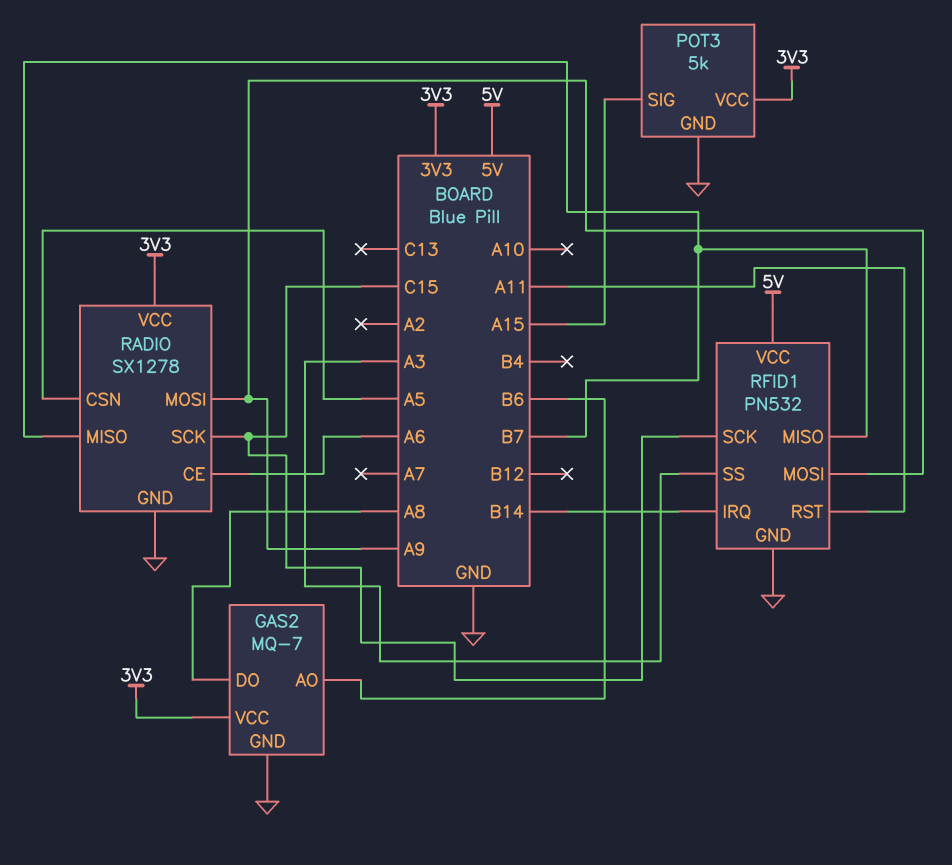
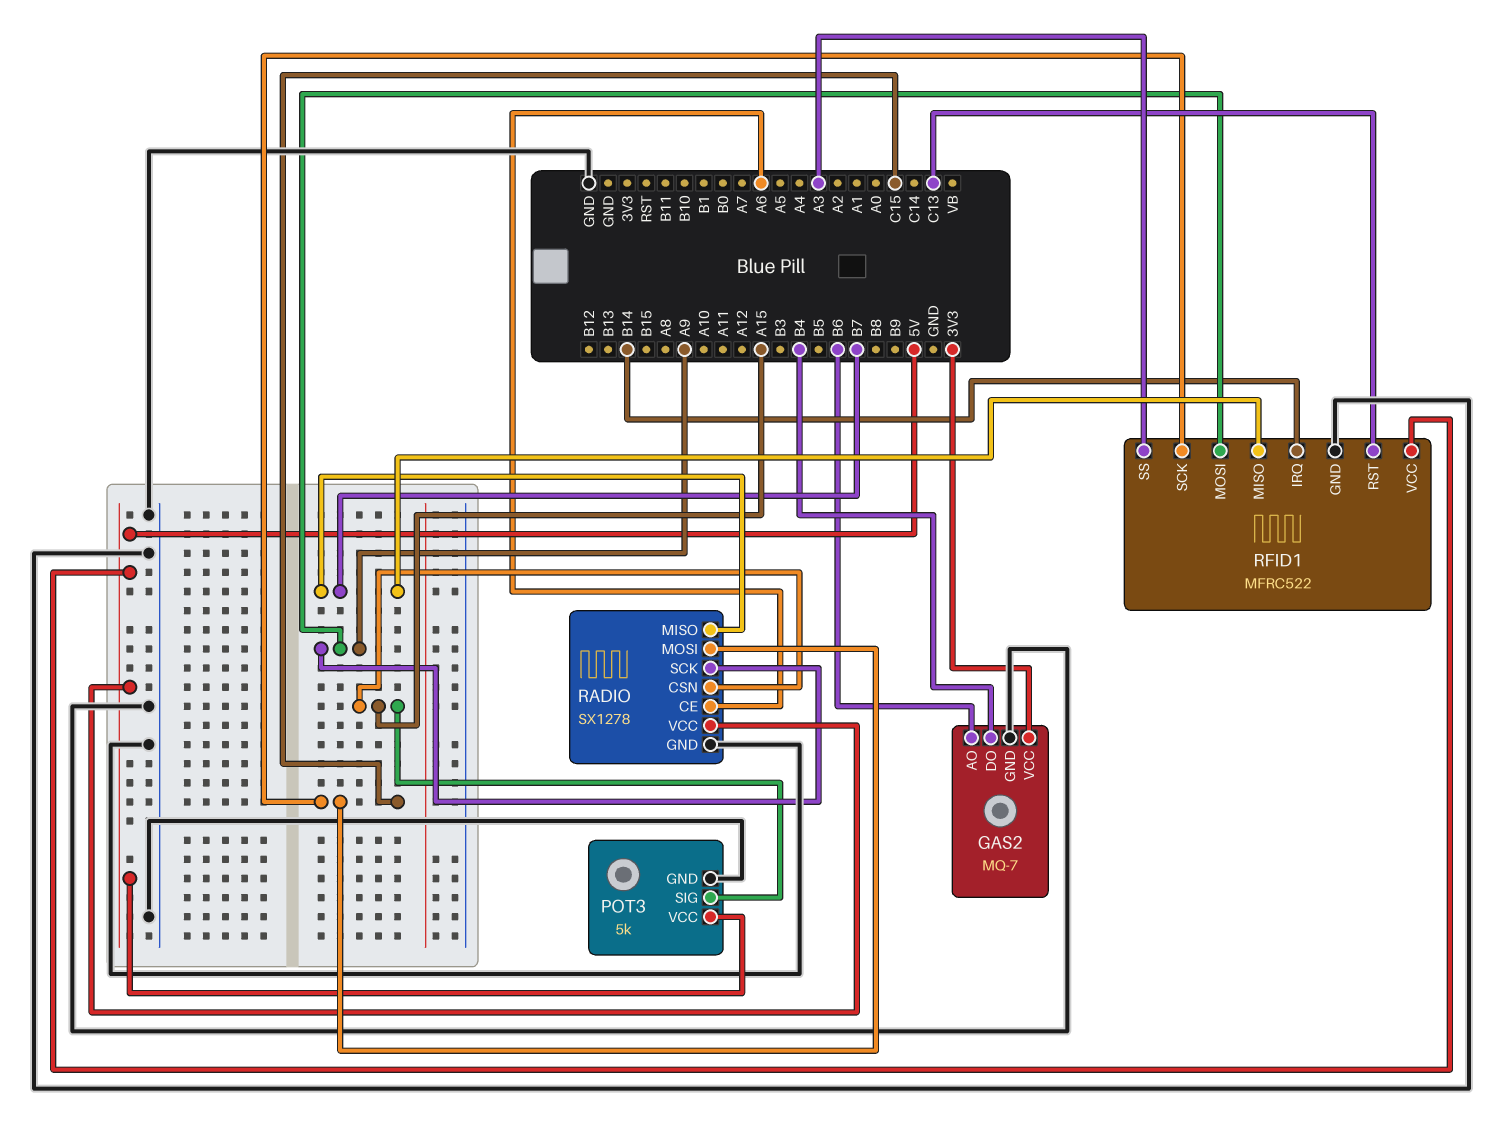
GAS2 pin DO: A8 -> B4
POT3 pin VCC: 3V3 -> 5V
RADIO pin CSN: A5 -> A15
RADIO pin MOSI: A9 -> C15
RADIO pin SCK: C15 -> A9
RADIO pin VCC: 3V3 -> 5V
RFID1: PN532 -> MFRC522
RFID1 pin RST: A11 -> C13

